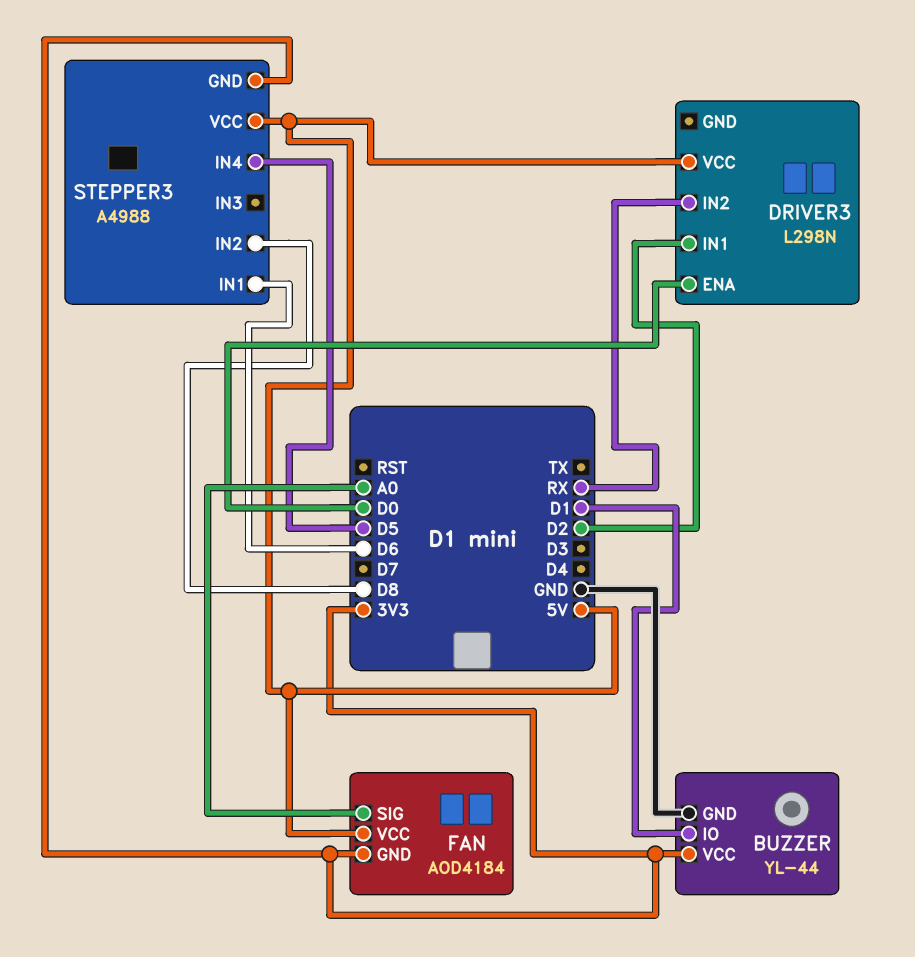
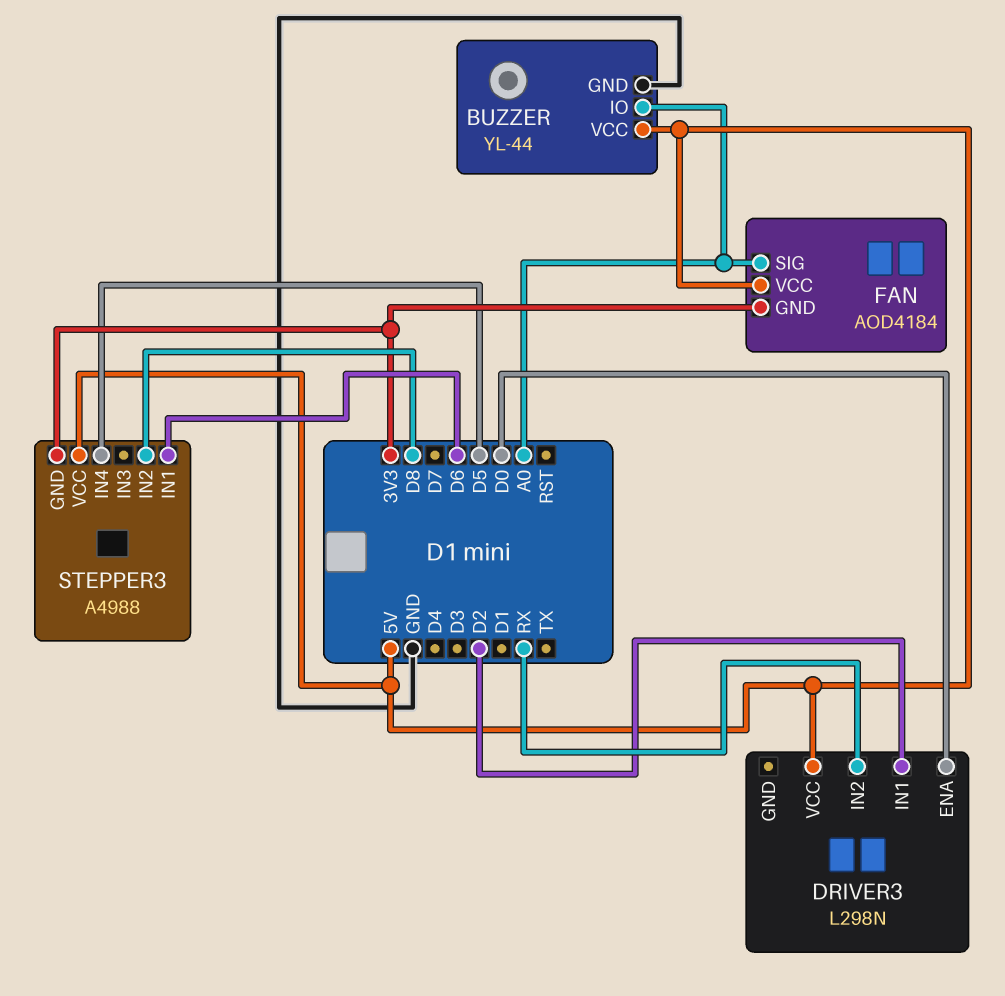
BUZZER pin IO: D1 -> A0
BUZZER pin VCC: 3V3 -> 5V

